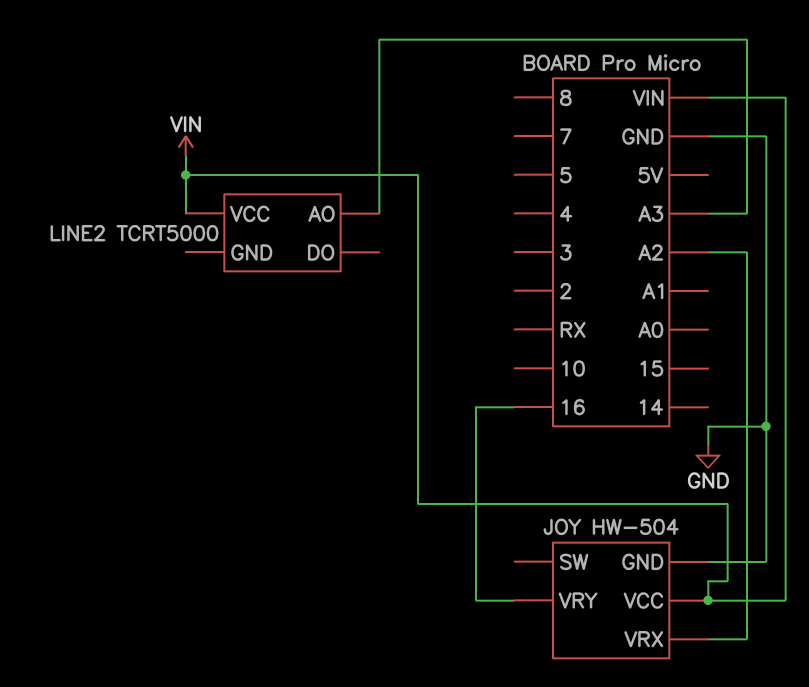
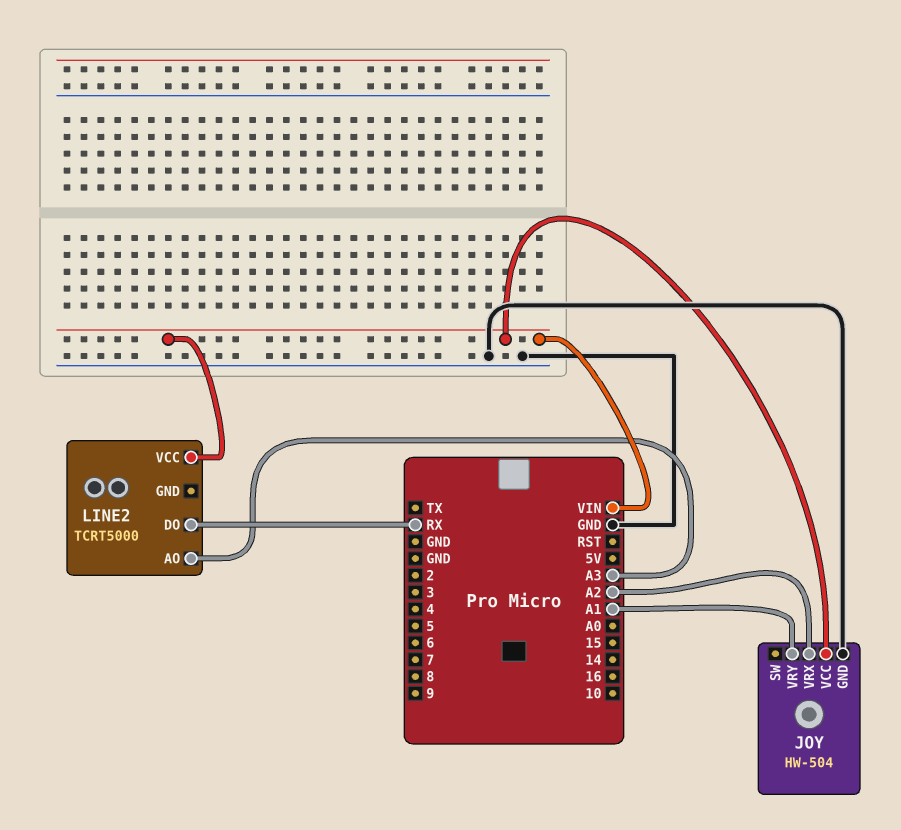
JOY pin VRY: 16 -> A1
LINE2 pin DO: none -> RX

